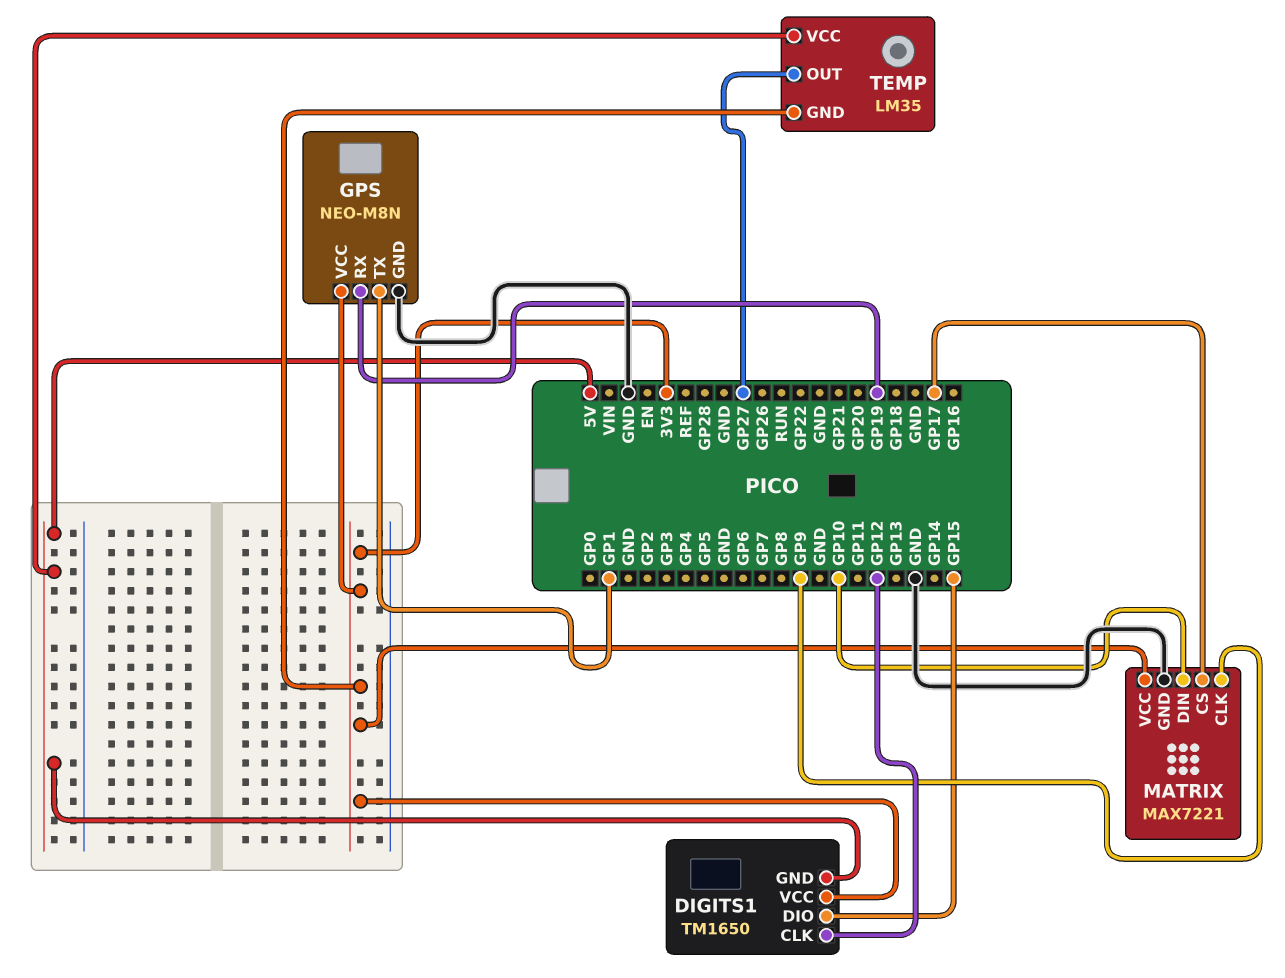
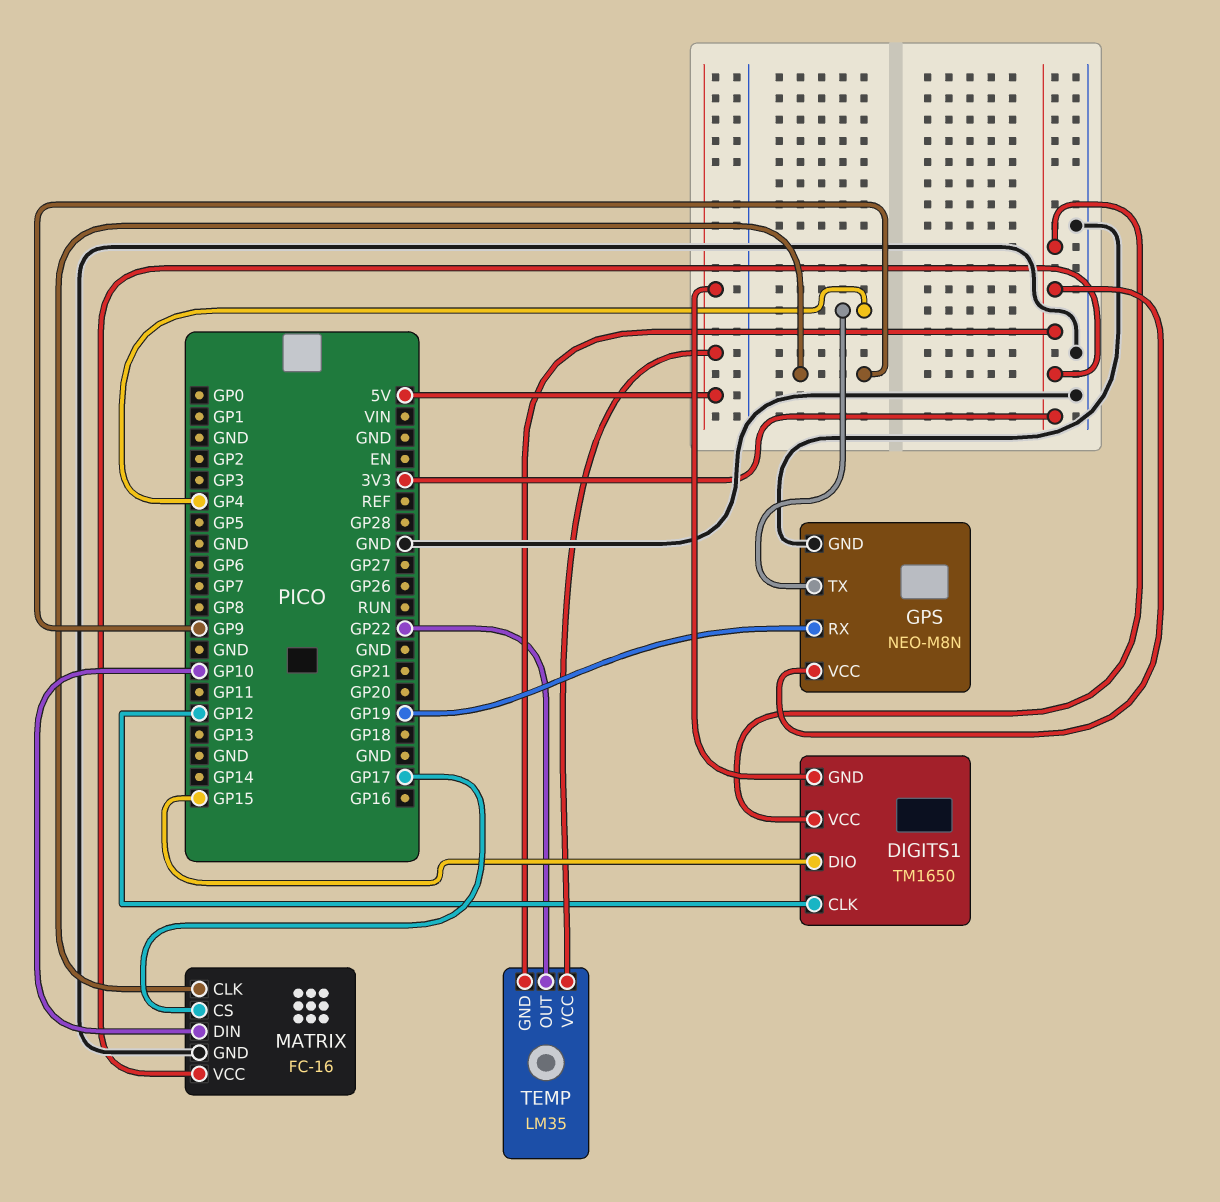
GPS pin TX: GP1 -> GP4
MATRIX: MAX7221 -> FC-16
TEMP pin OUT: GP27 -> GP22

